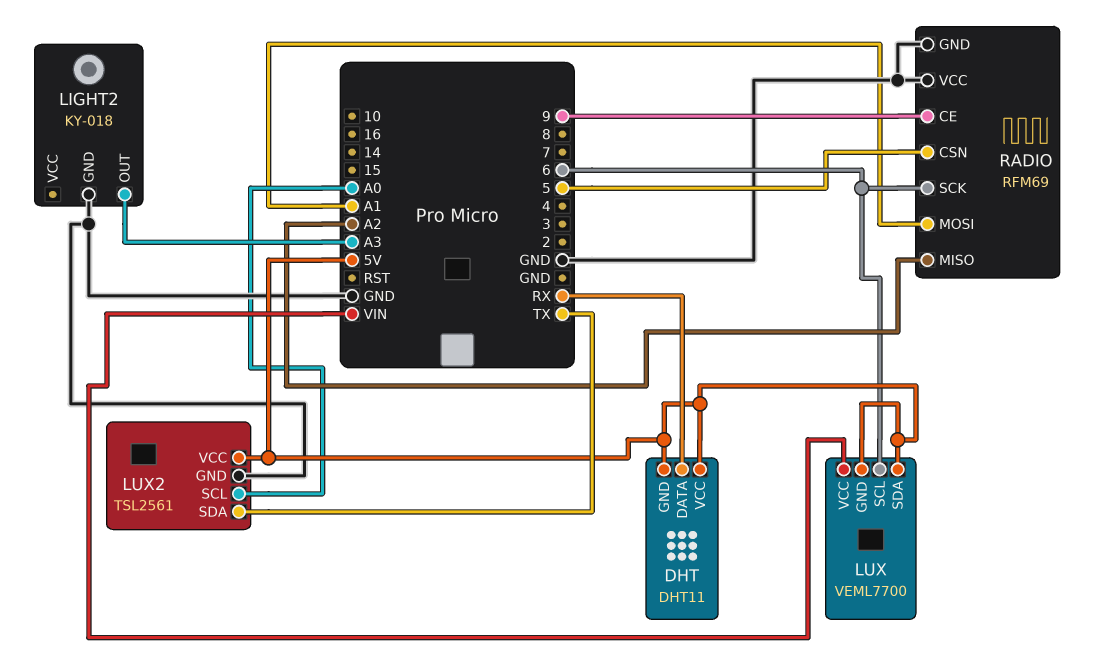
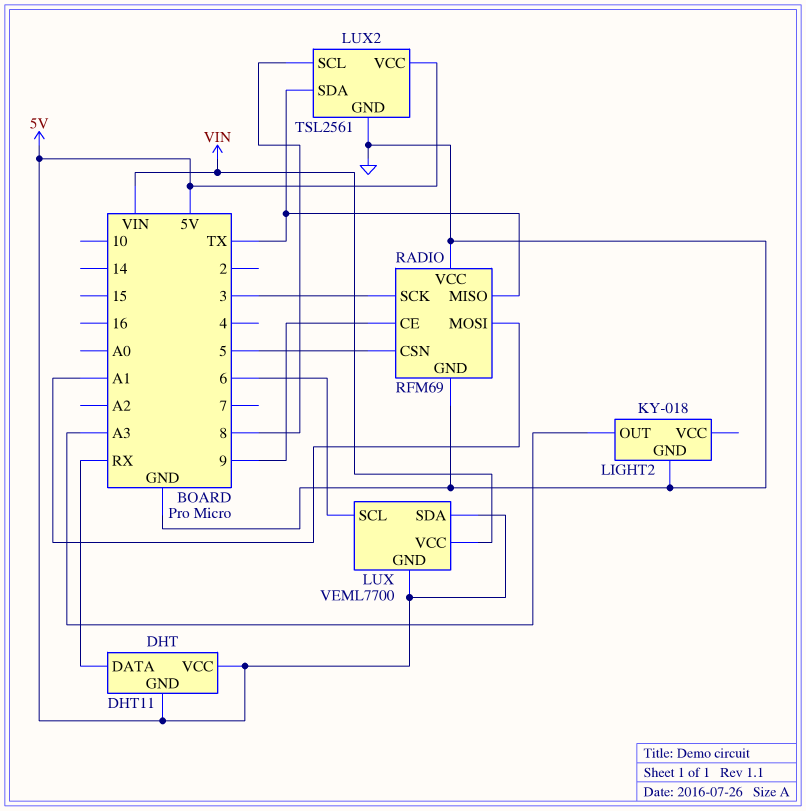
LUX2 pin SCL: A0 -> 8
RADIO pin MISO: A2 -> TX
RADIO pin SCK: 6 -> 3

